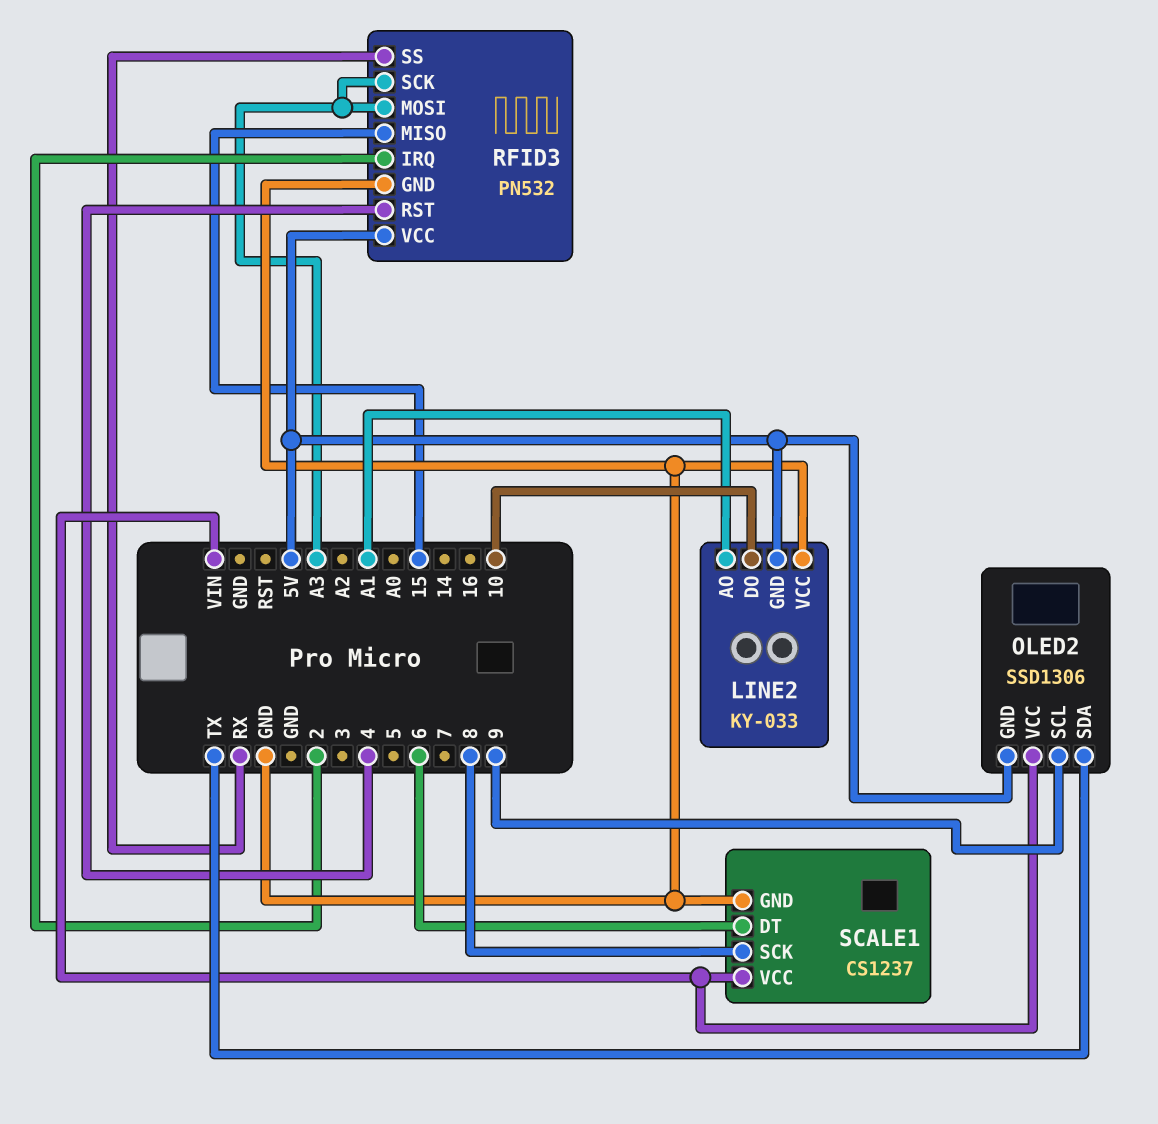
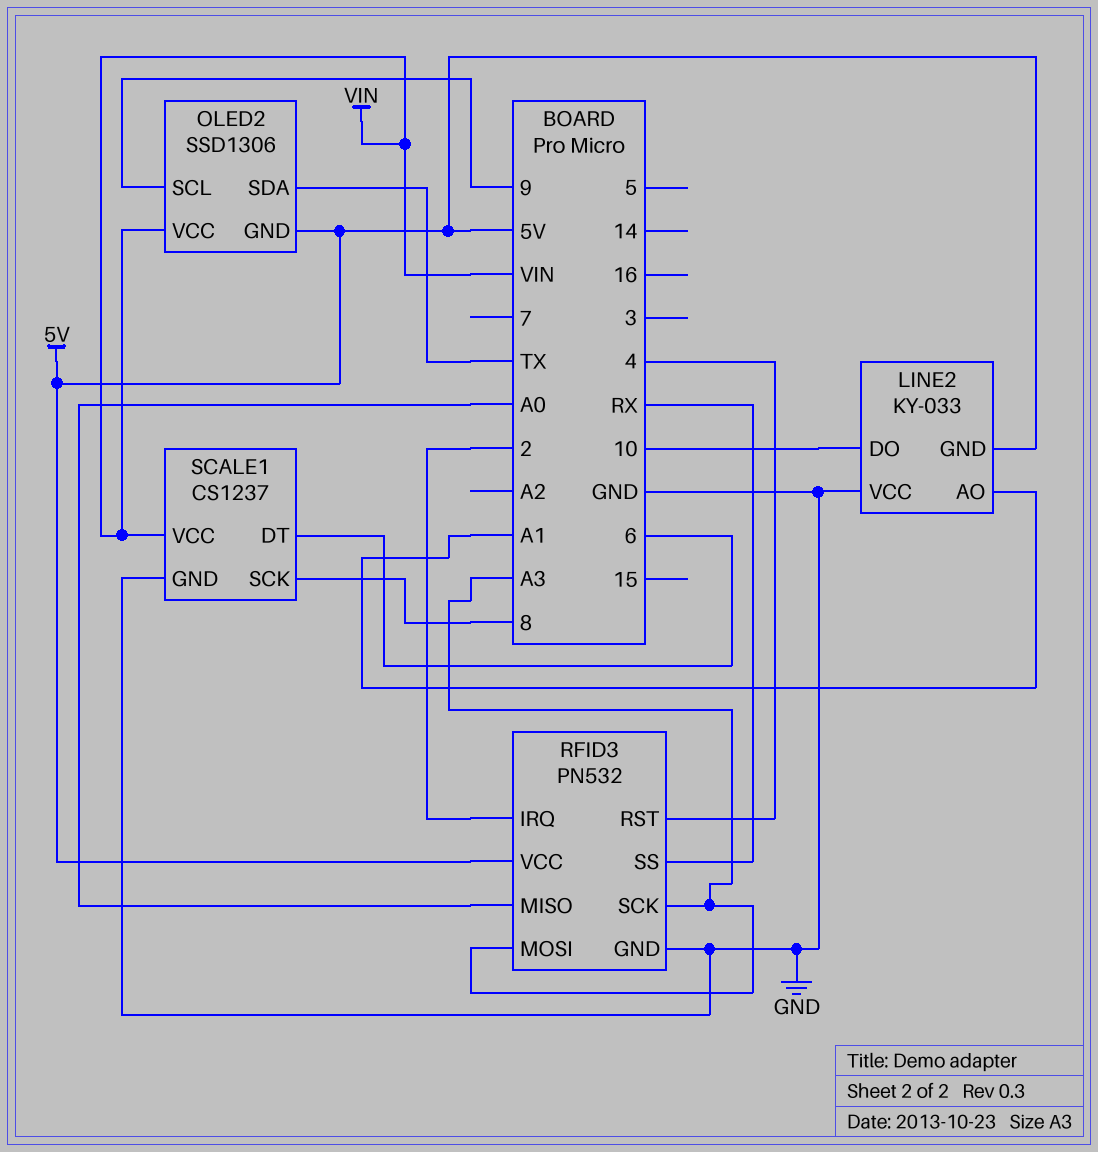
RFID3 pin MISO: 15 -> A0

